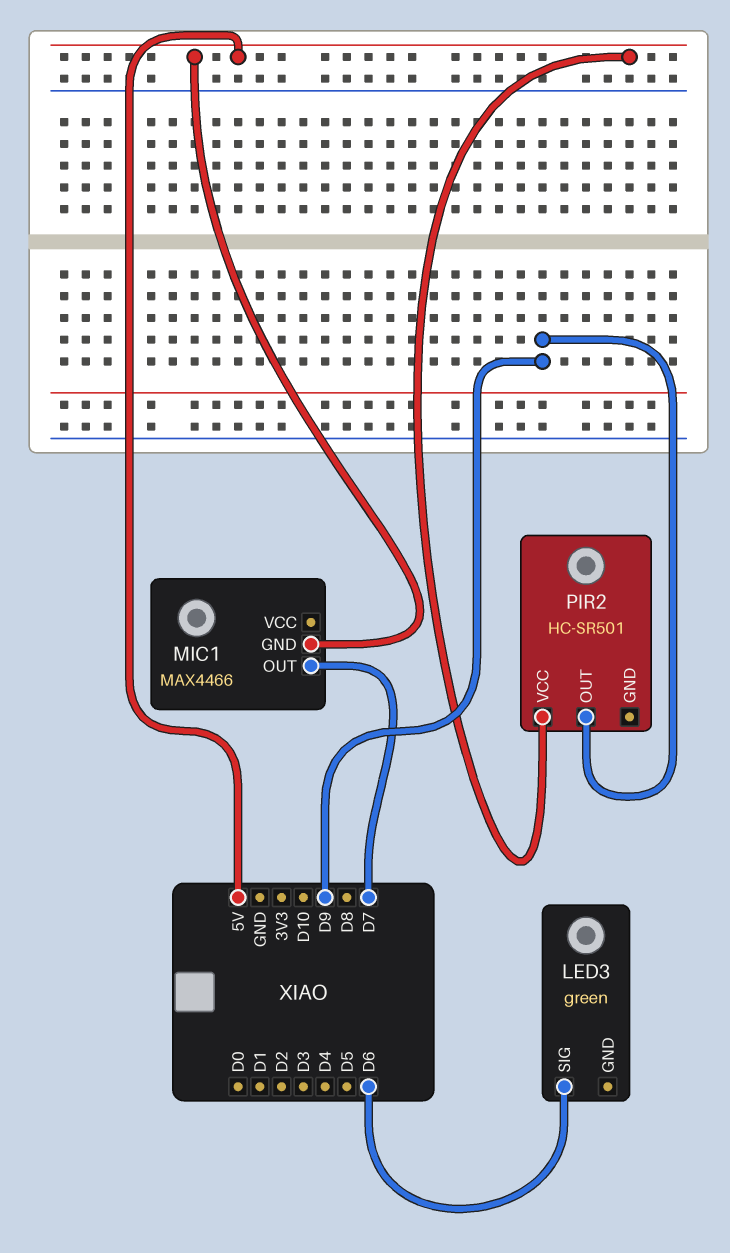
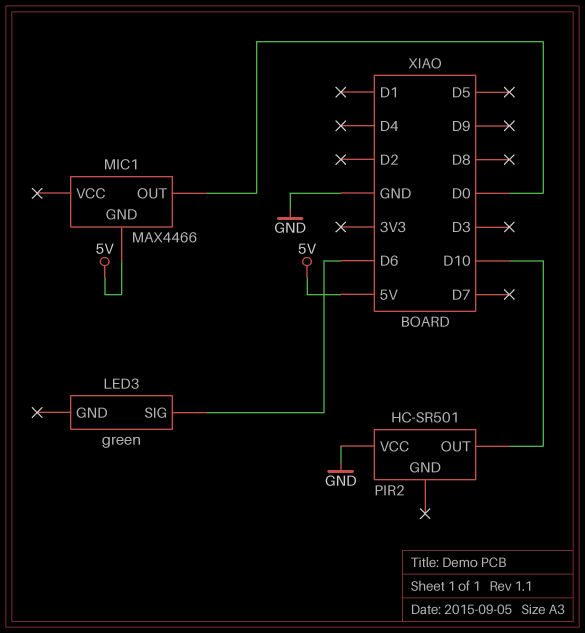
MIC1 pin OUT: D7 -> D0
PIR2 pin OUT: D9 -> D10
PIR2 pin VCC: 5V -> GND

